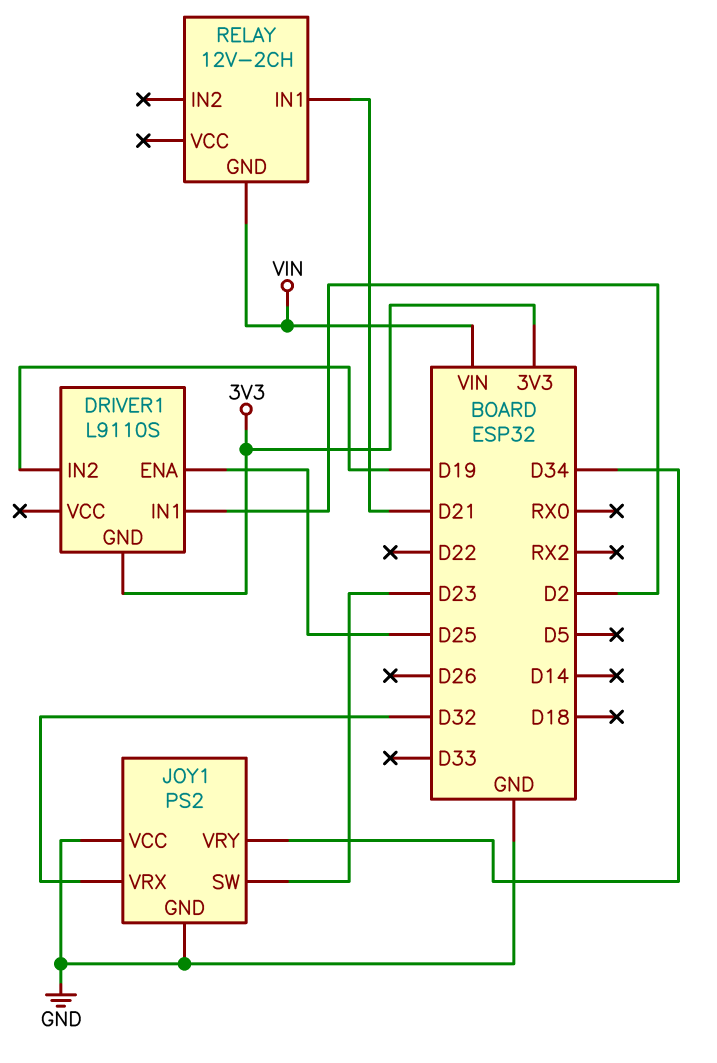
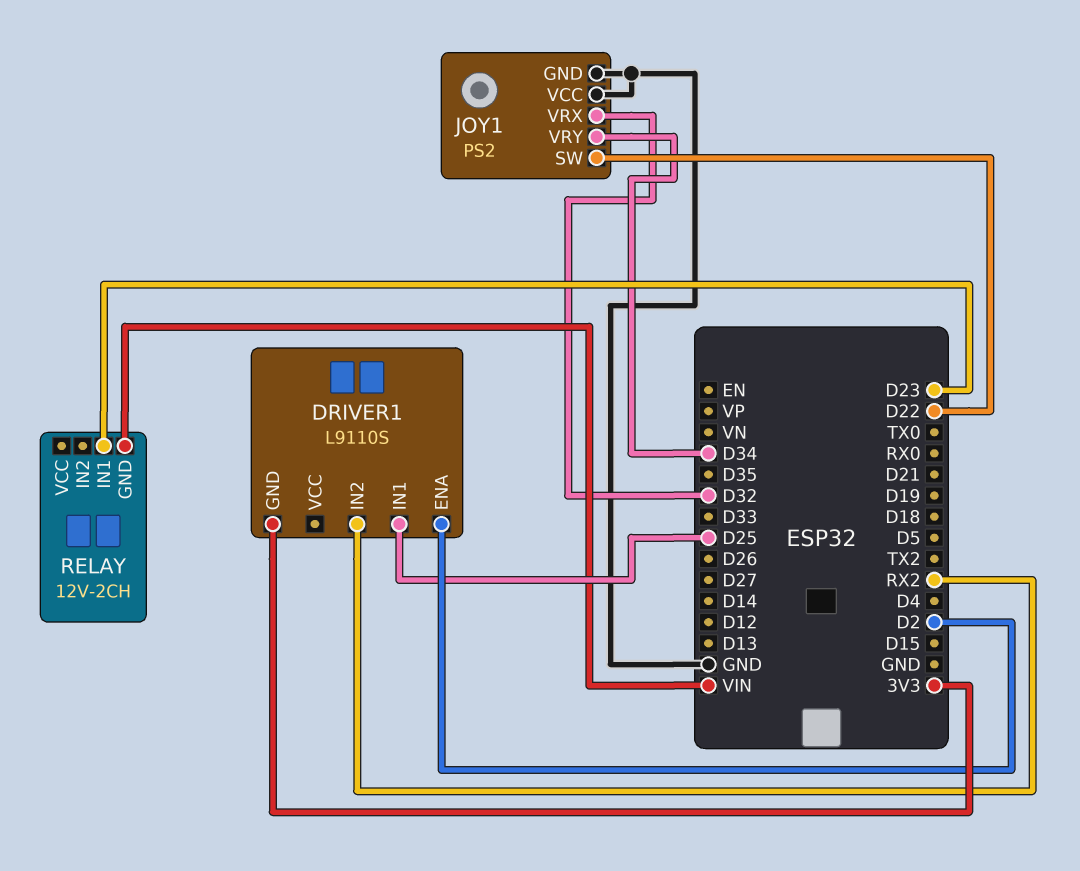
DRIVER1 pin ENA: D25 -> D2
DRIVER1 pin IN1: D2 -> D25
DRIVER1 pin IN2: D19 -> RX2
JOY1 pin SW: D23 -> D22
RELAY pin IN1: D21 -> D23

